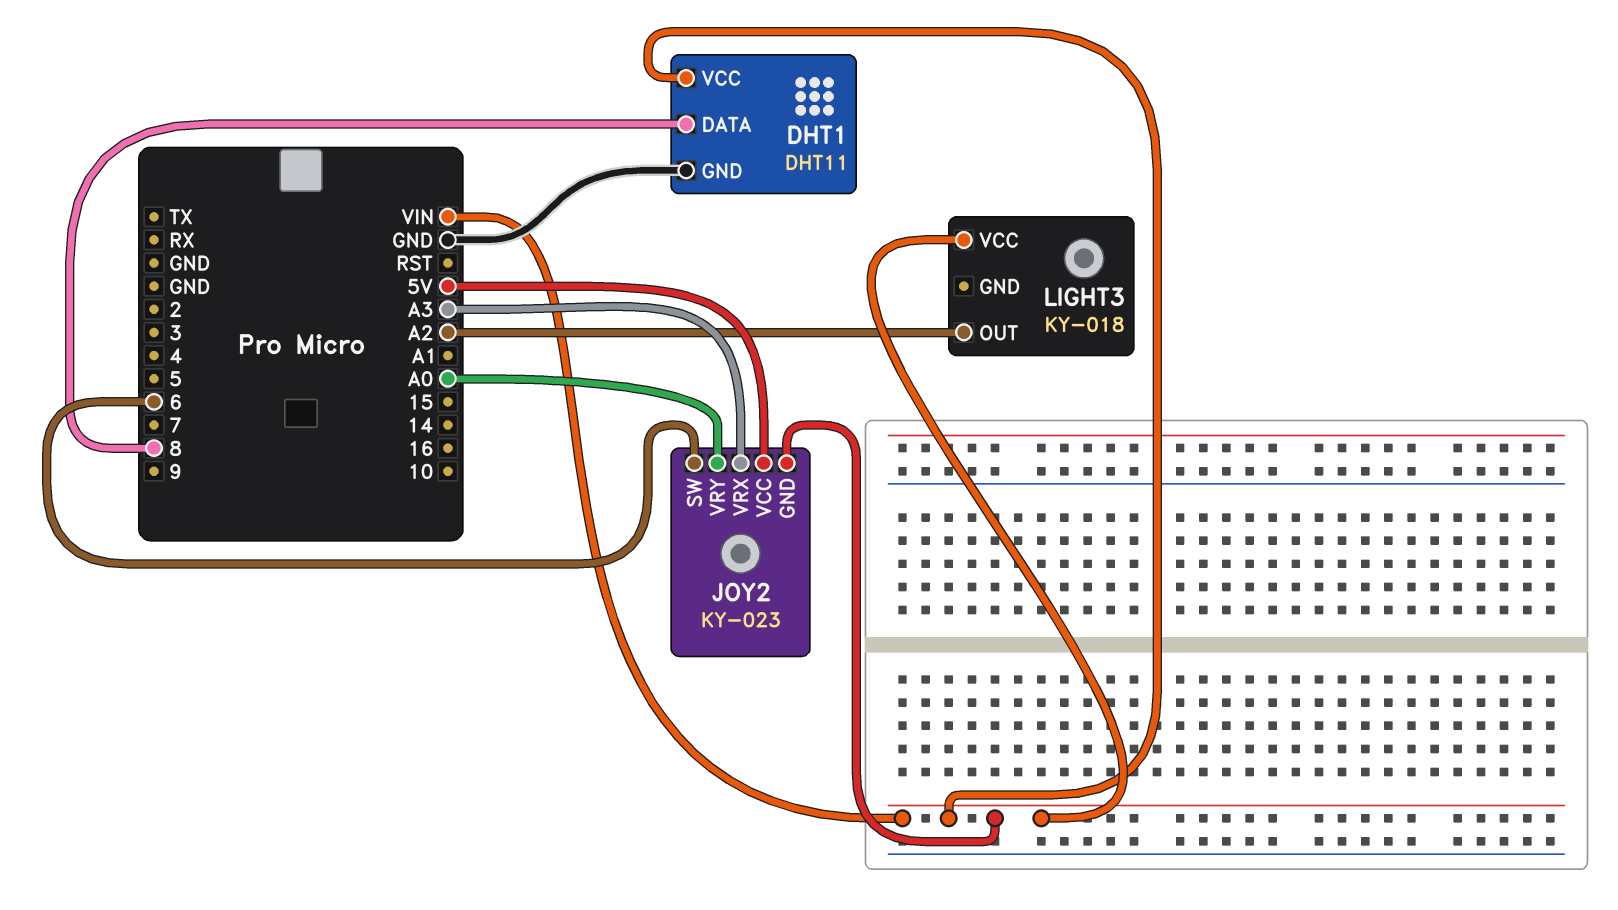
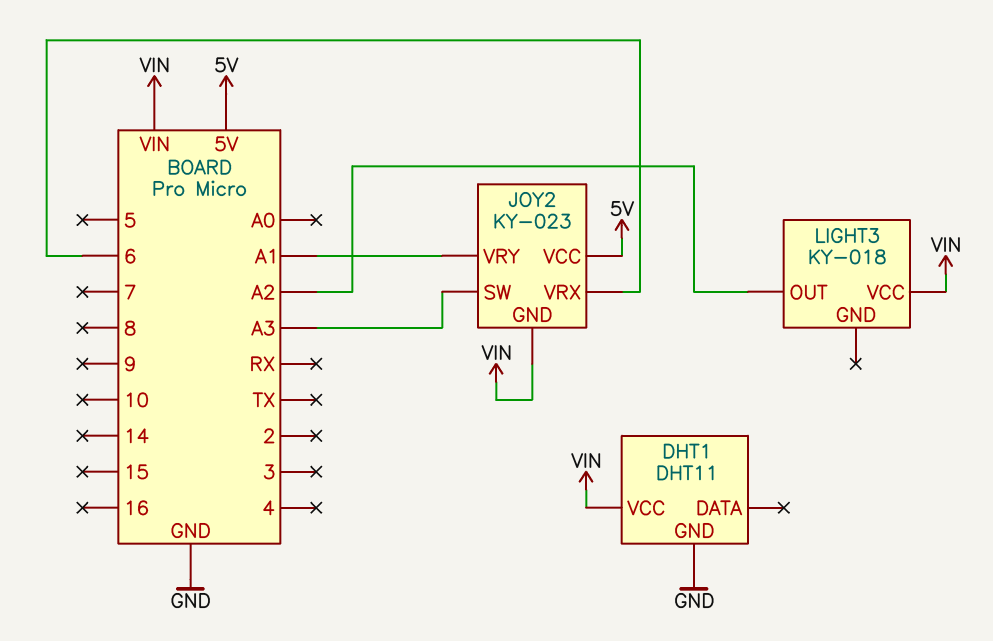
DHT1 pin DATA: 8 -> none
JOY2 pin SW: 6 -> A3
JOY2 pin VRX: A3 -> 6
JOY2 pin VRY: A0 -> A1

